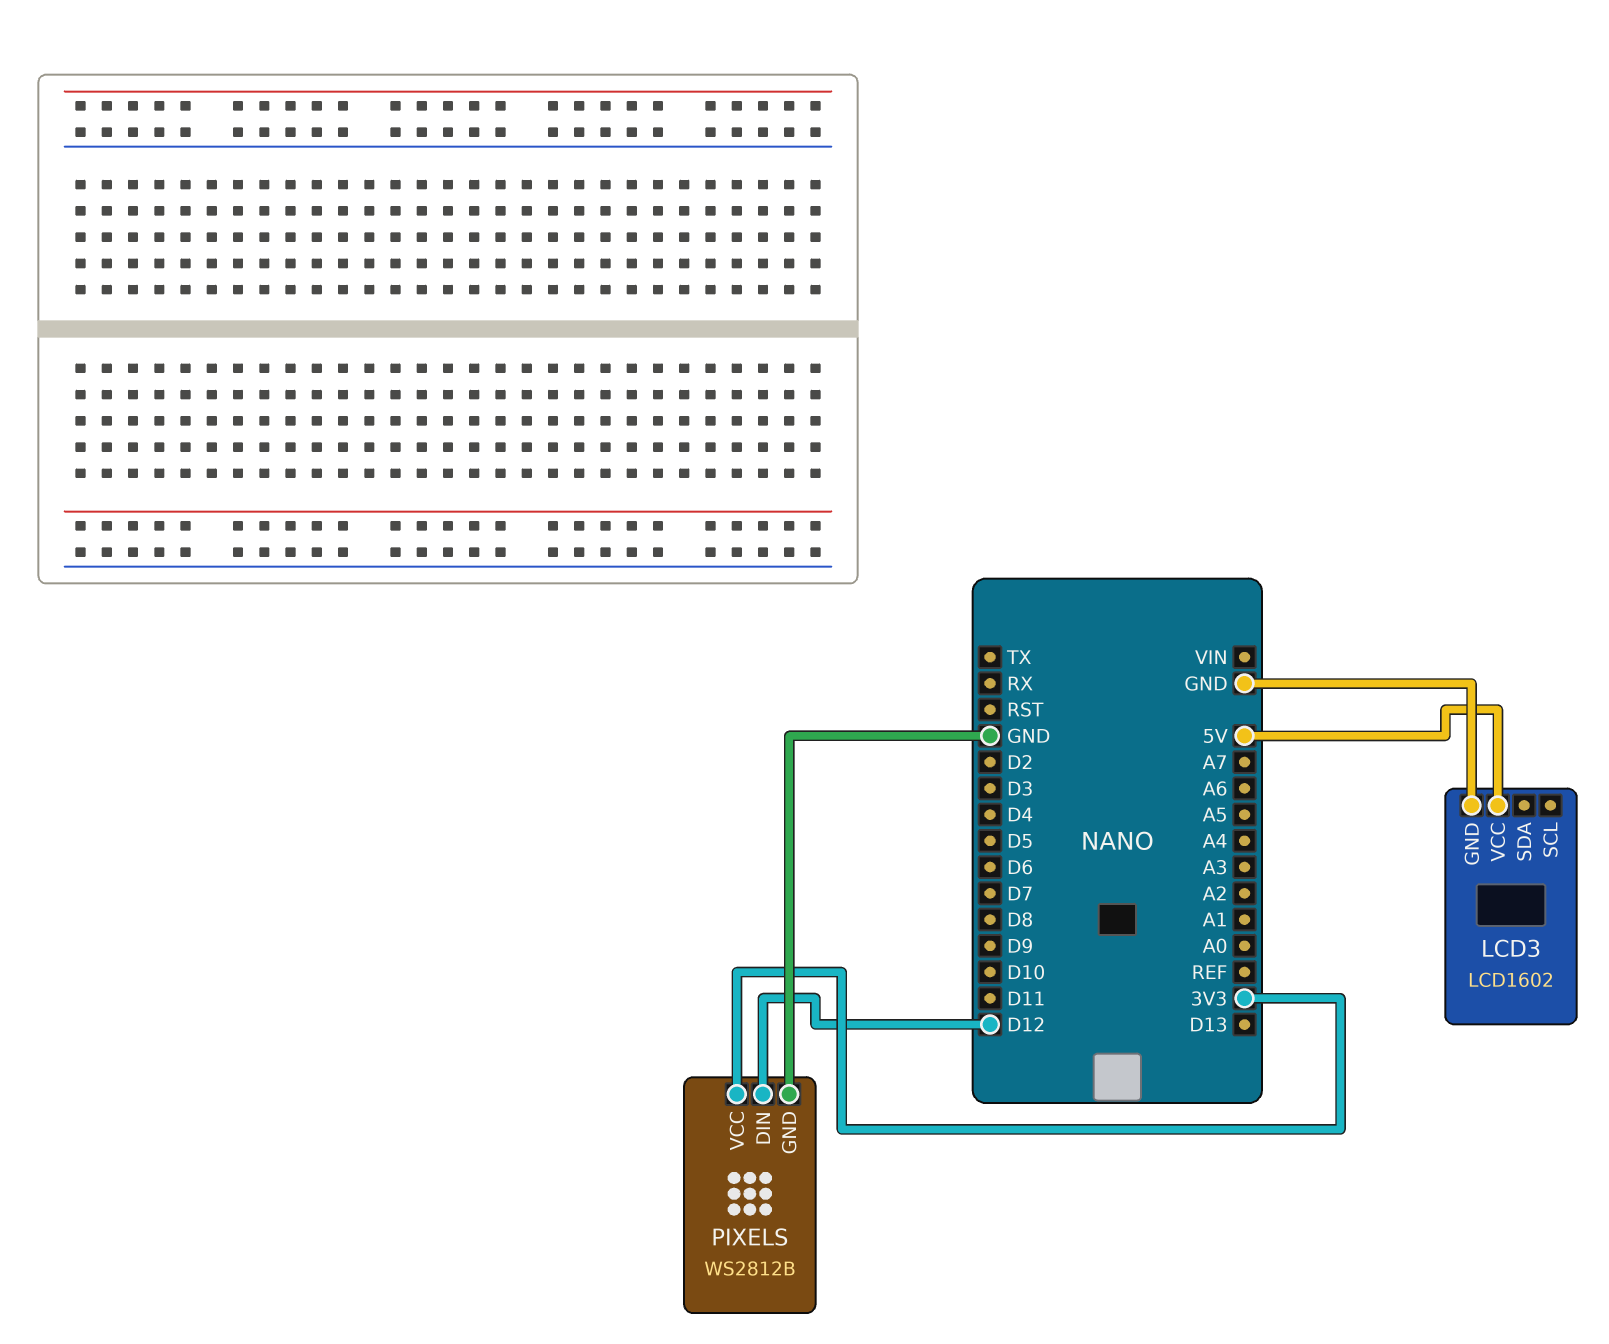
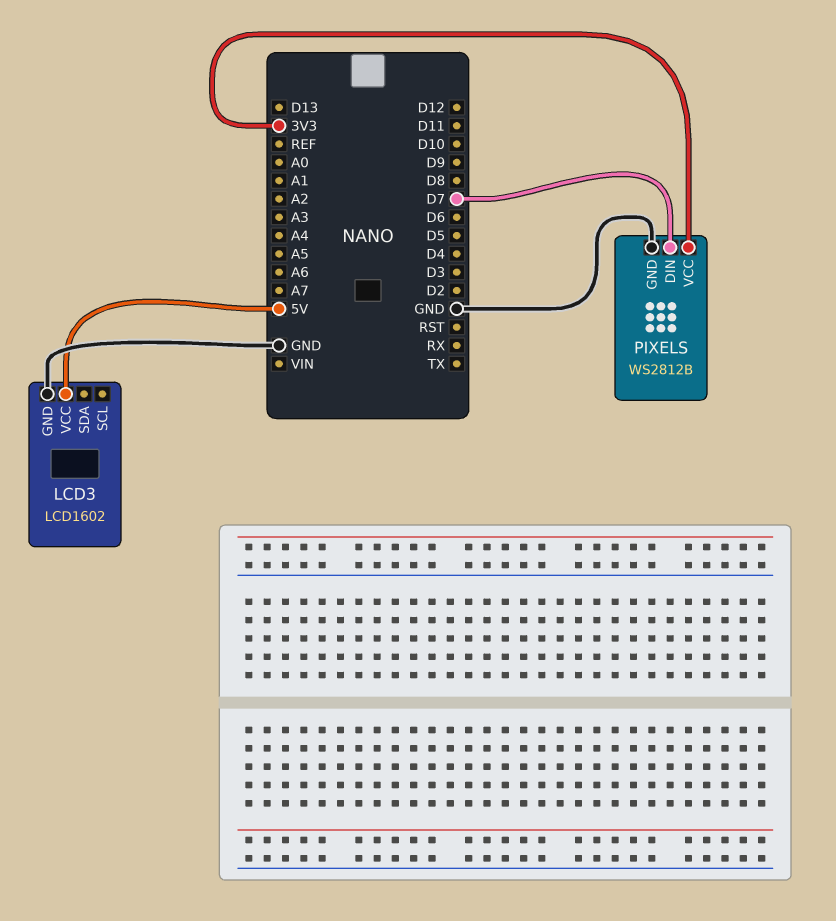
PIXELS pin DIN: D12 -> D7

